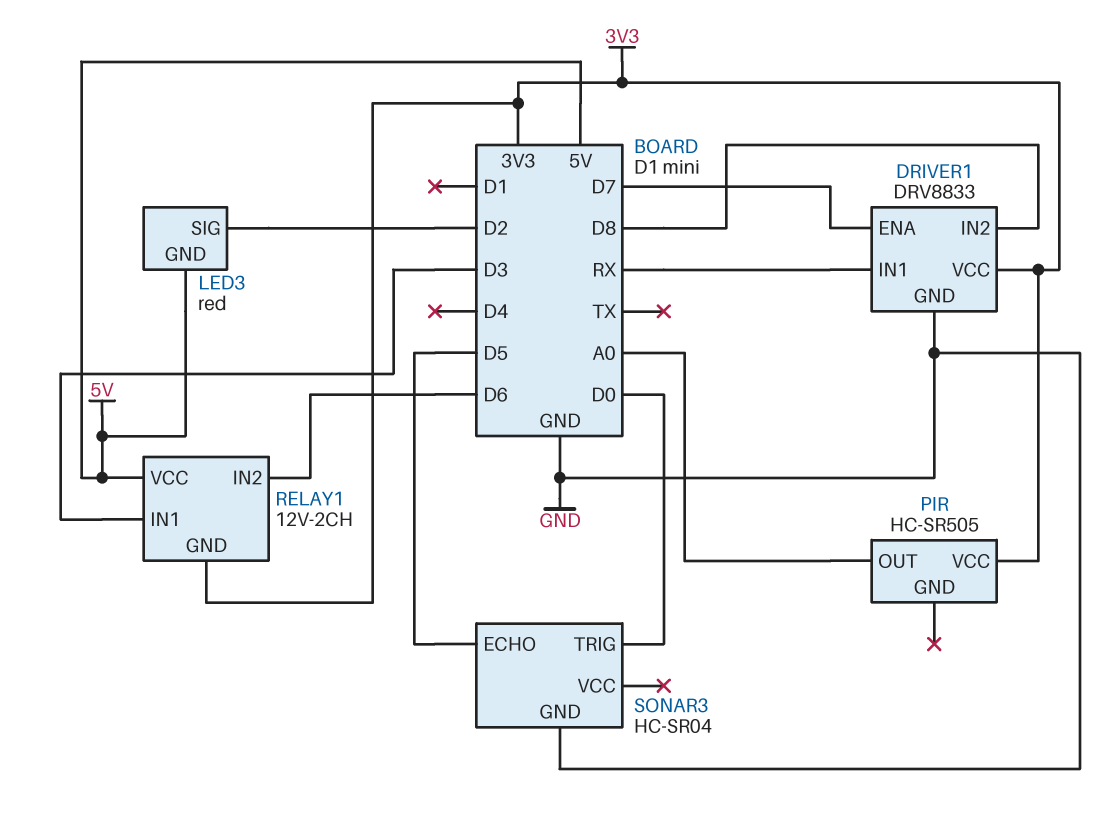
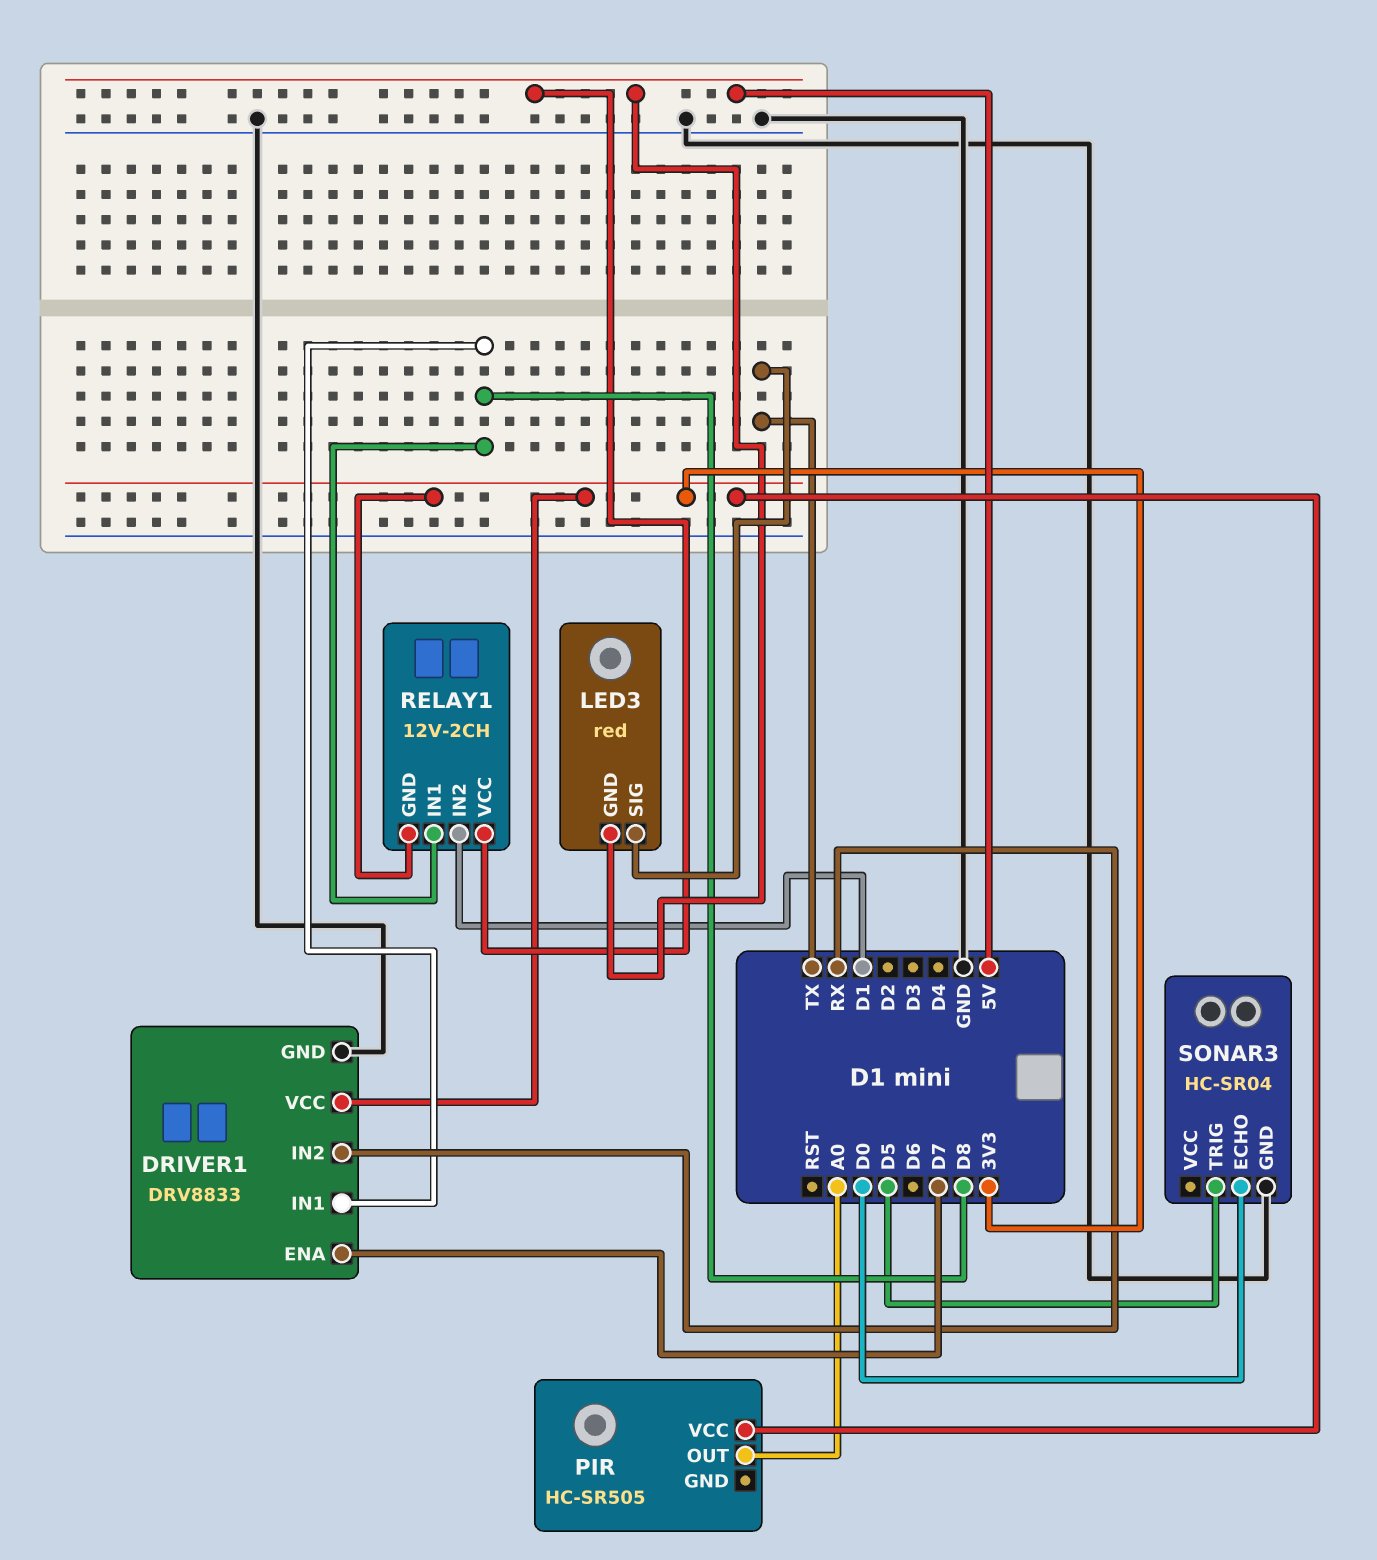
DRIVER1 pin IN1: RX -> D8
DRIVER1 pin IN2: D8 -> RX
LED3 pin SIG: D2 -> TX
RELAY1 pin IN1: D3 -> D8
RELAY1 pin IN2: D6 -> D1
SONAR3 pin ECHO: D5 -> D0
SONAR3 pin TRIG: D0 -> D5

